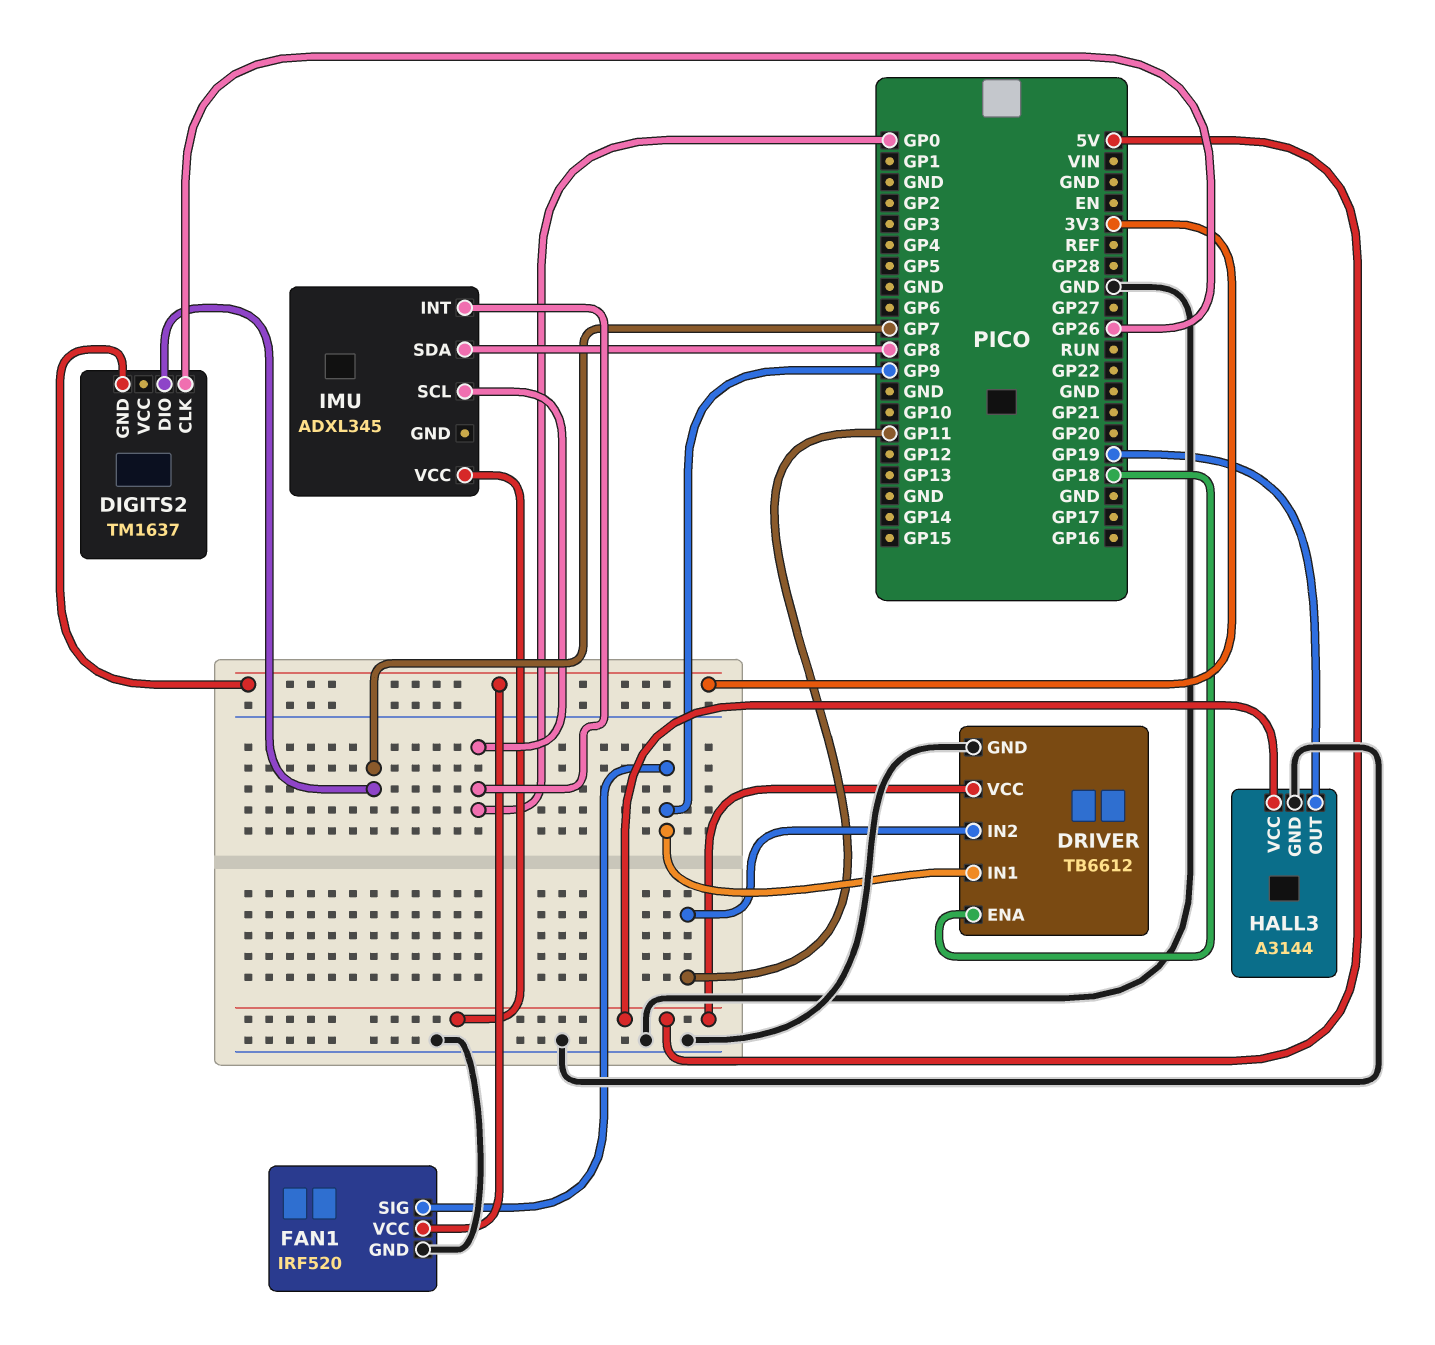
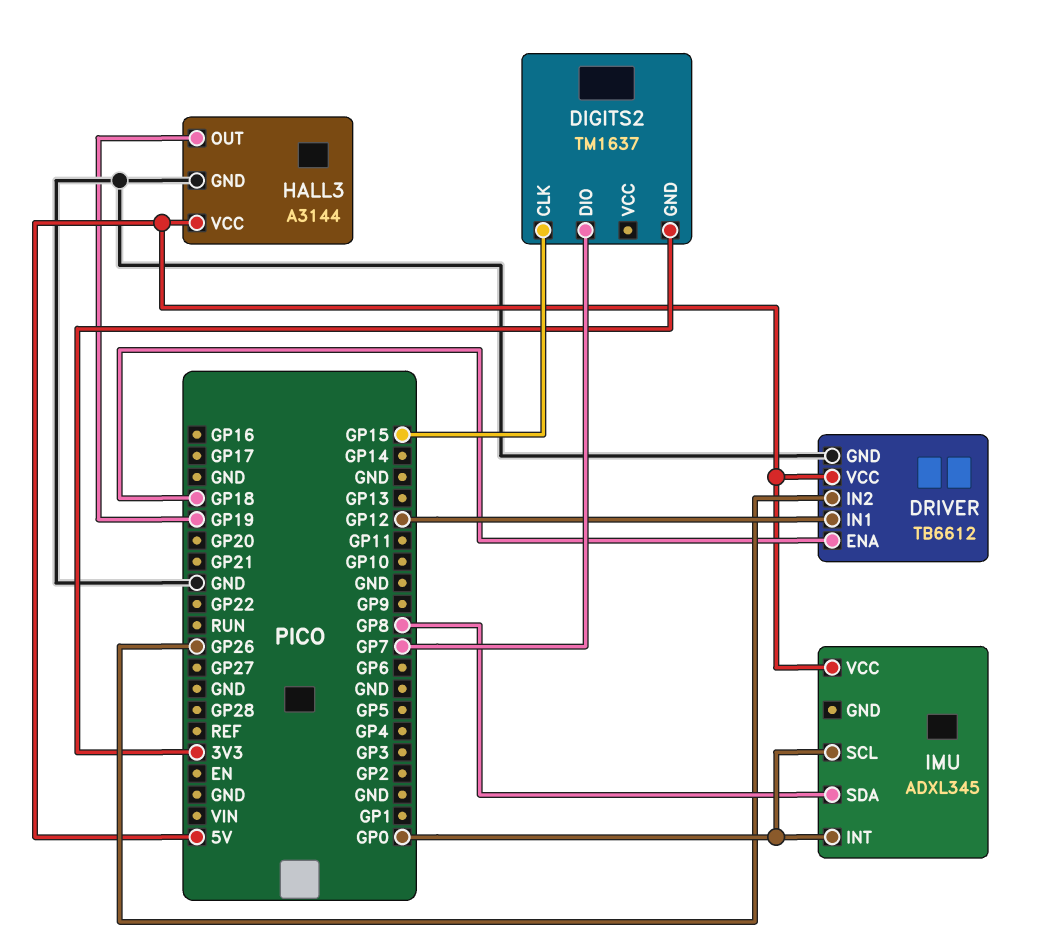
DIGITS2 pin CLK: GP26 -> GP15
DRIVER pin IN1: GP9 -> GP12
DRIVER pin IN2: GP11 -> GP26
FAN1: IRF520 -> none
FAN1 pin GND: GND -> none
FAN1 pin SIG: GP9 -> none
FAN1 pin VCC: 3V3 -> none

